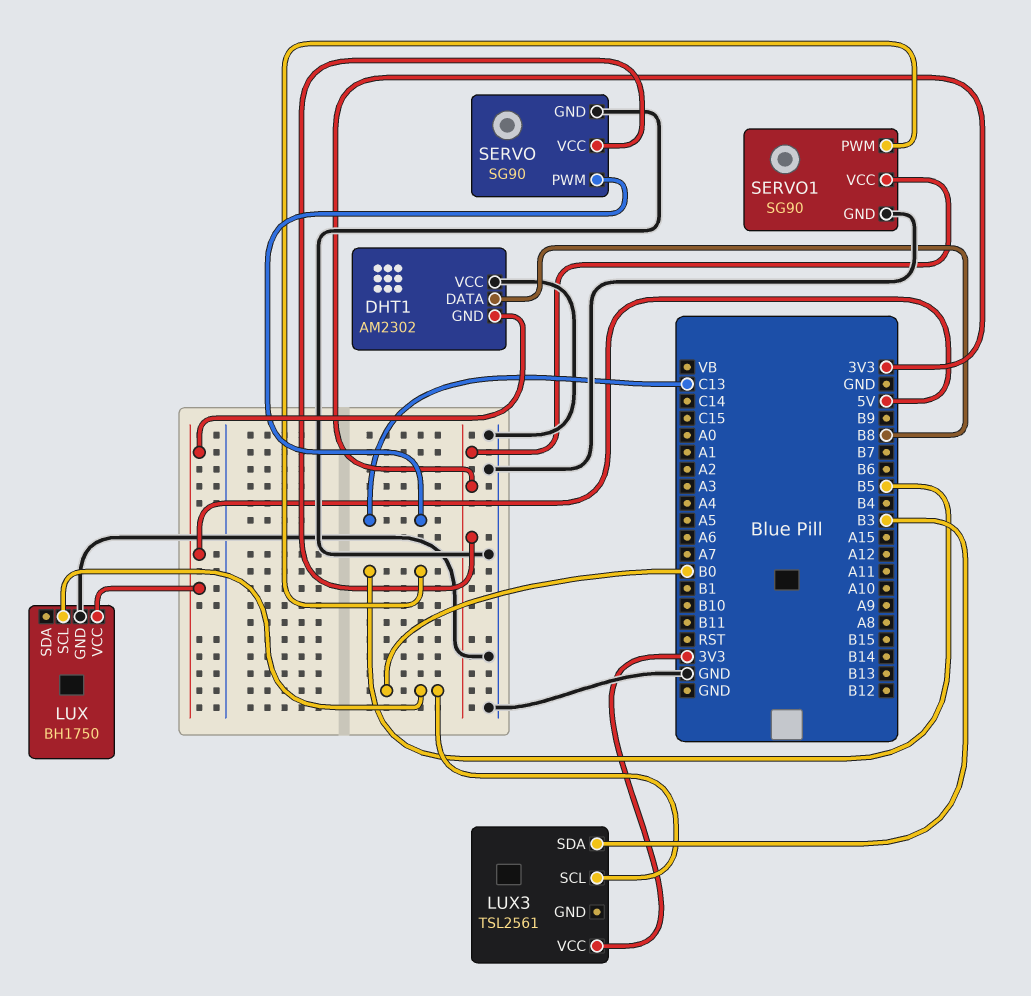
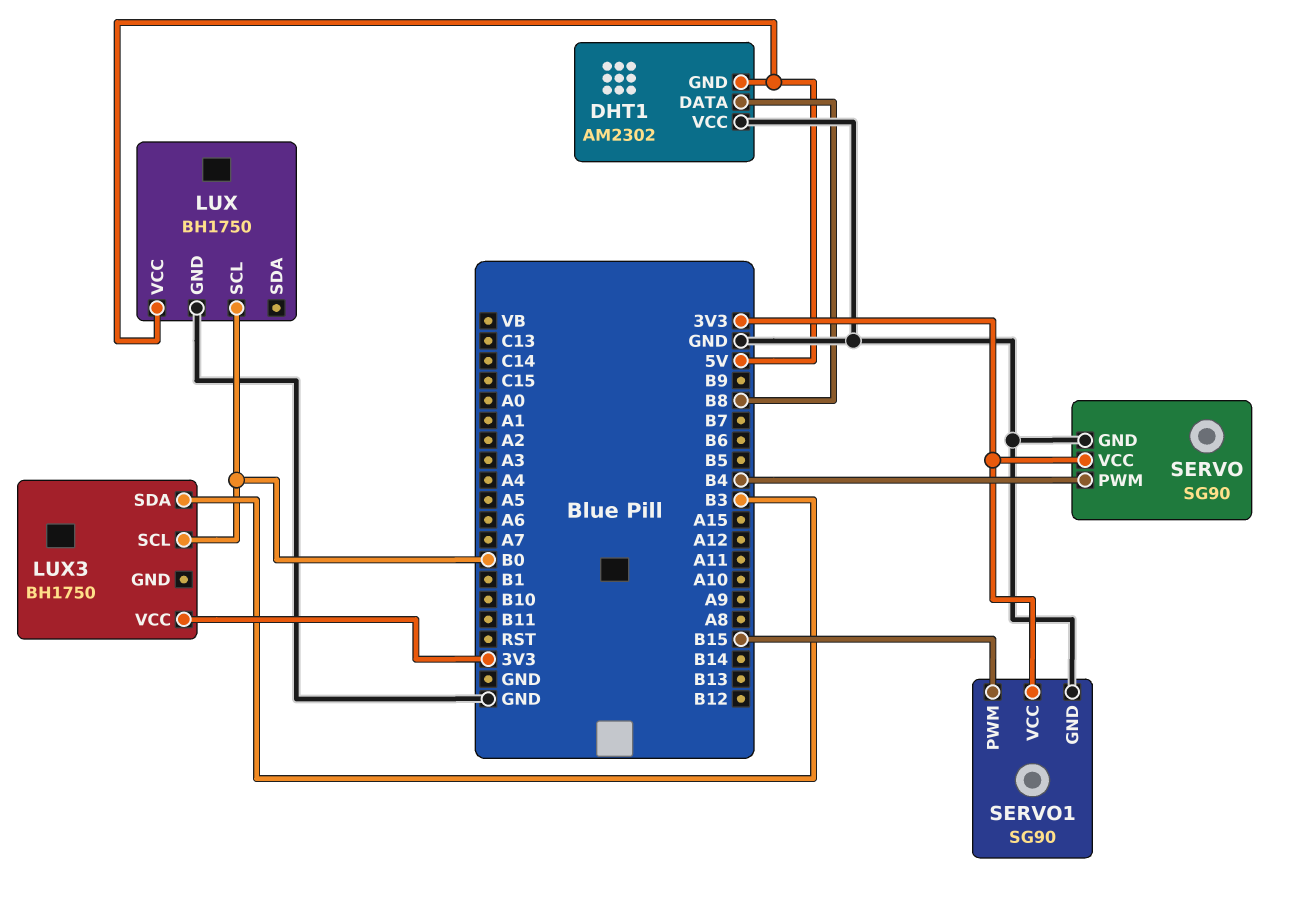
LUX3: TSL2561 -> BH1750
SERVO pin PWM: C13 -> B4
SERVO1 pin PWM: B5 -> B15

